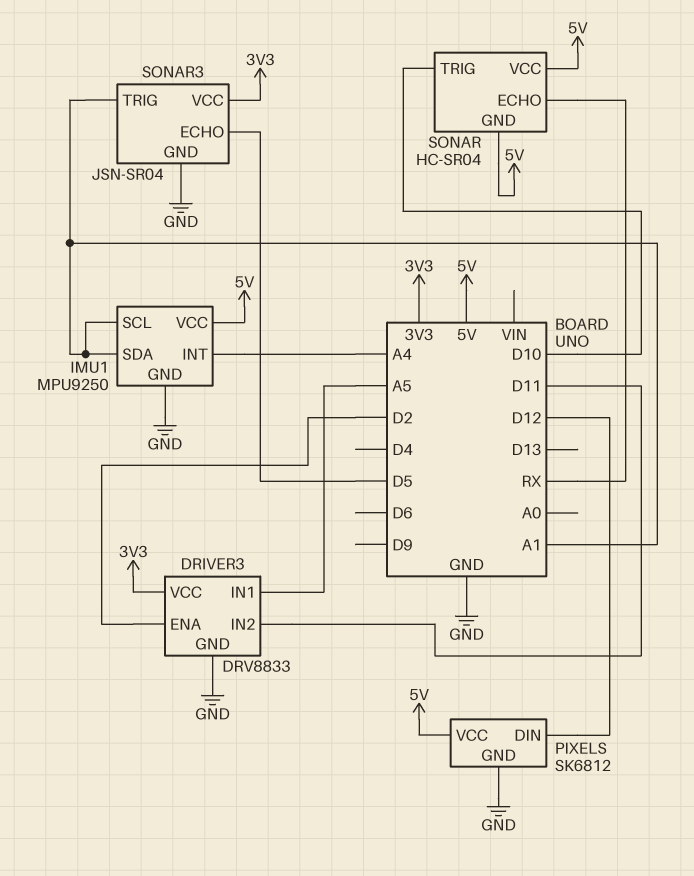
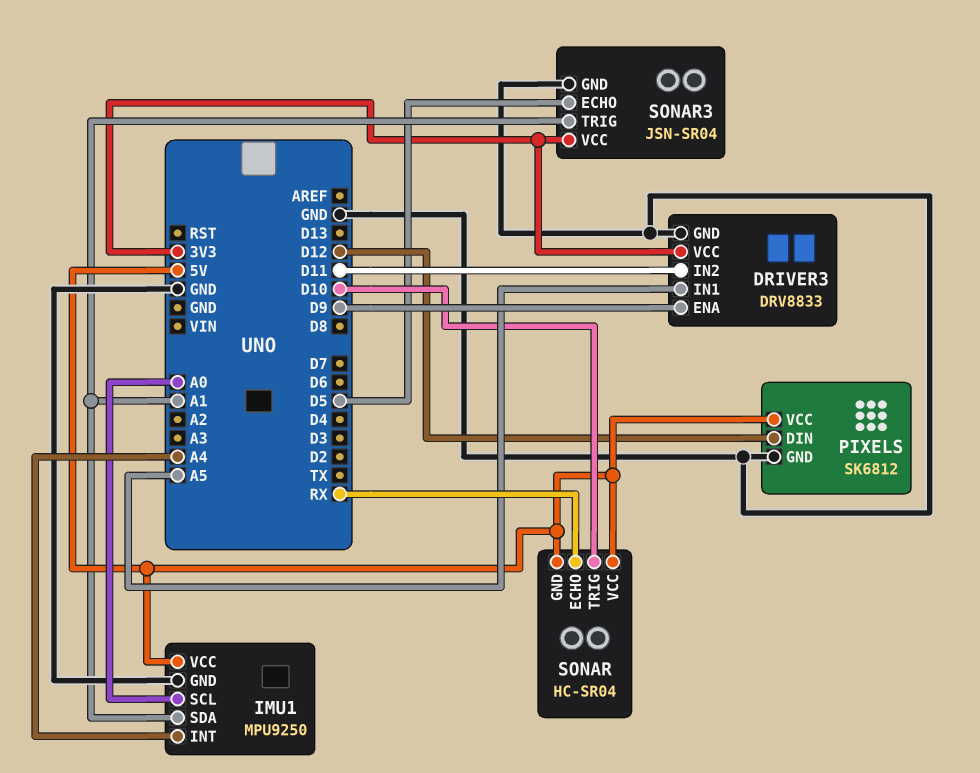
DRIVER3 pin ENA: D2 -> D9
IMU1 pin SCL: A1 -> A0

